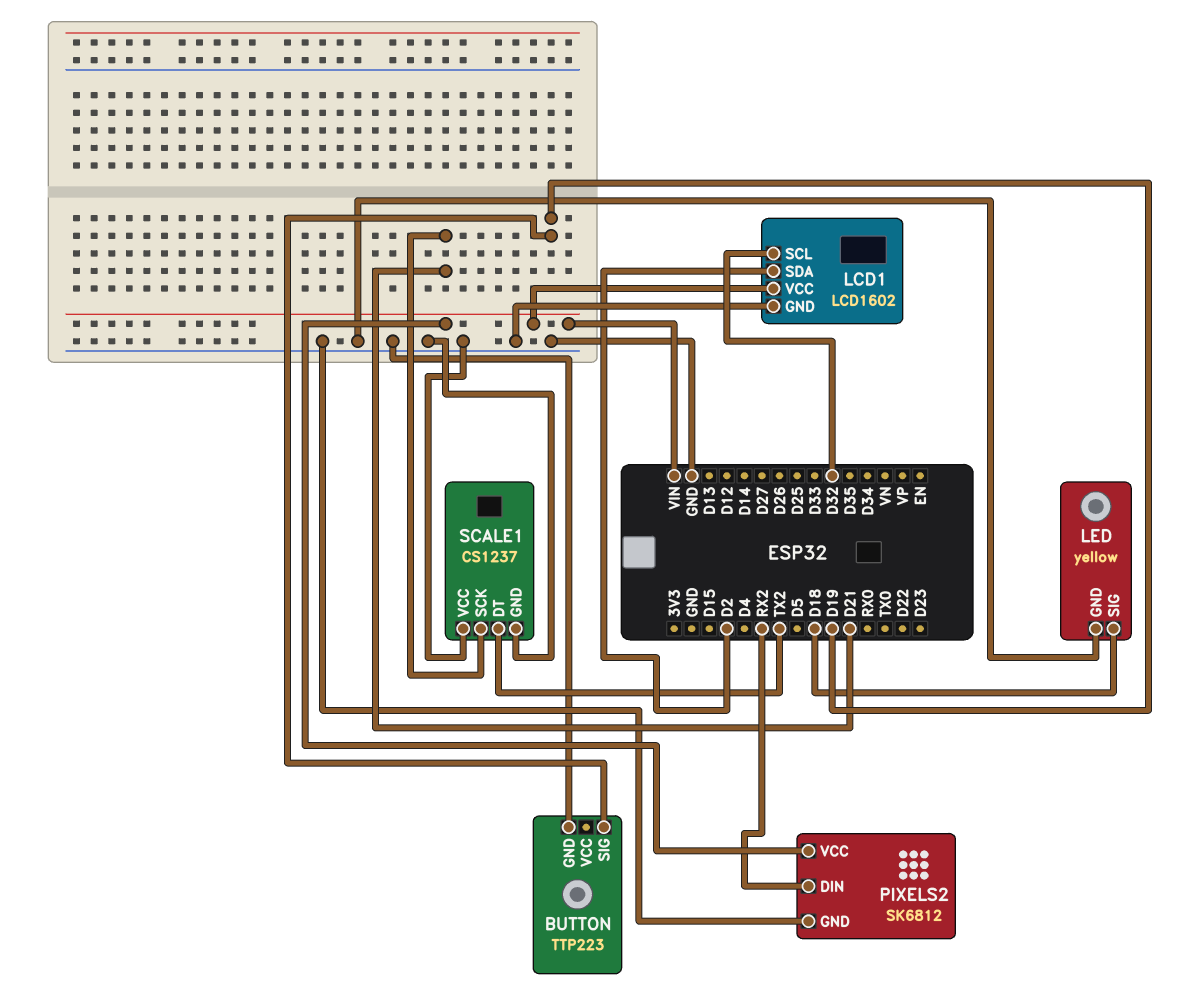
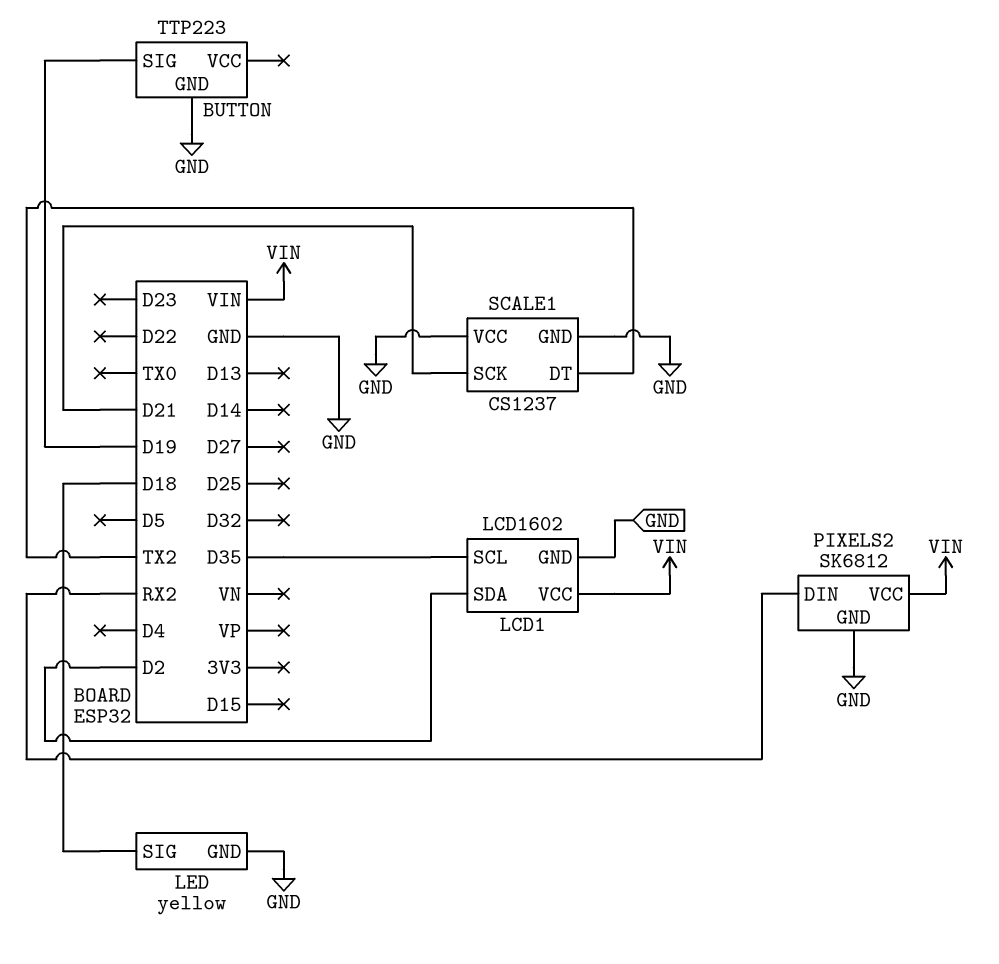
LCD1 pin SCL: D32 -> D35

